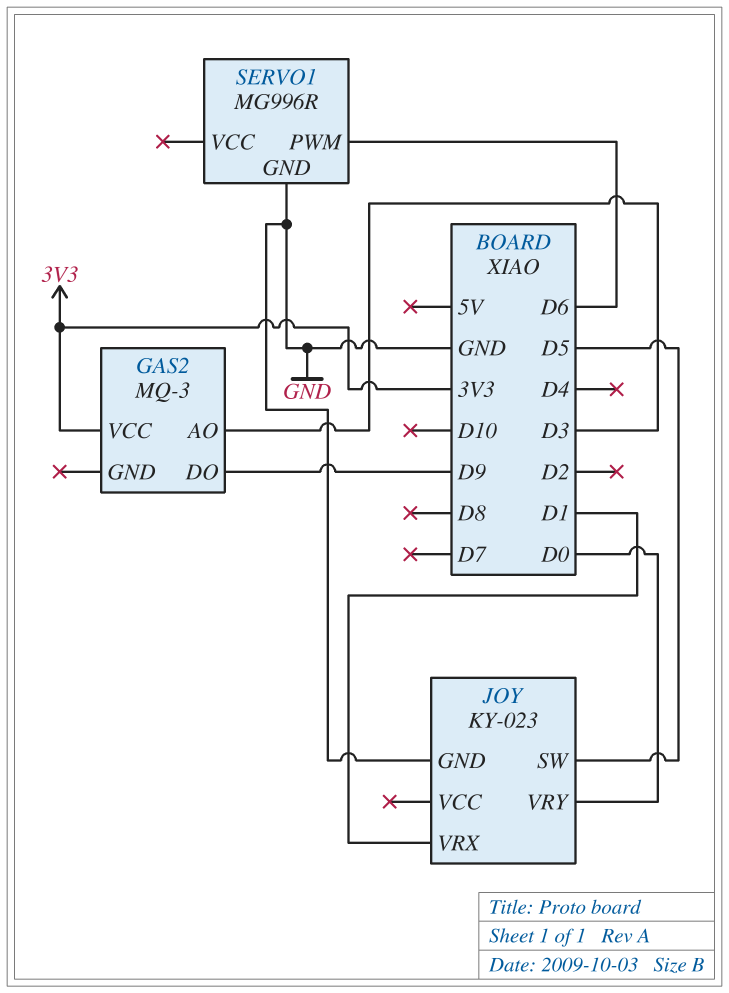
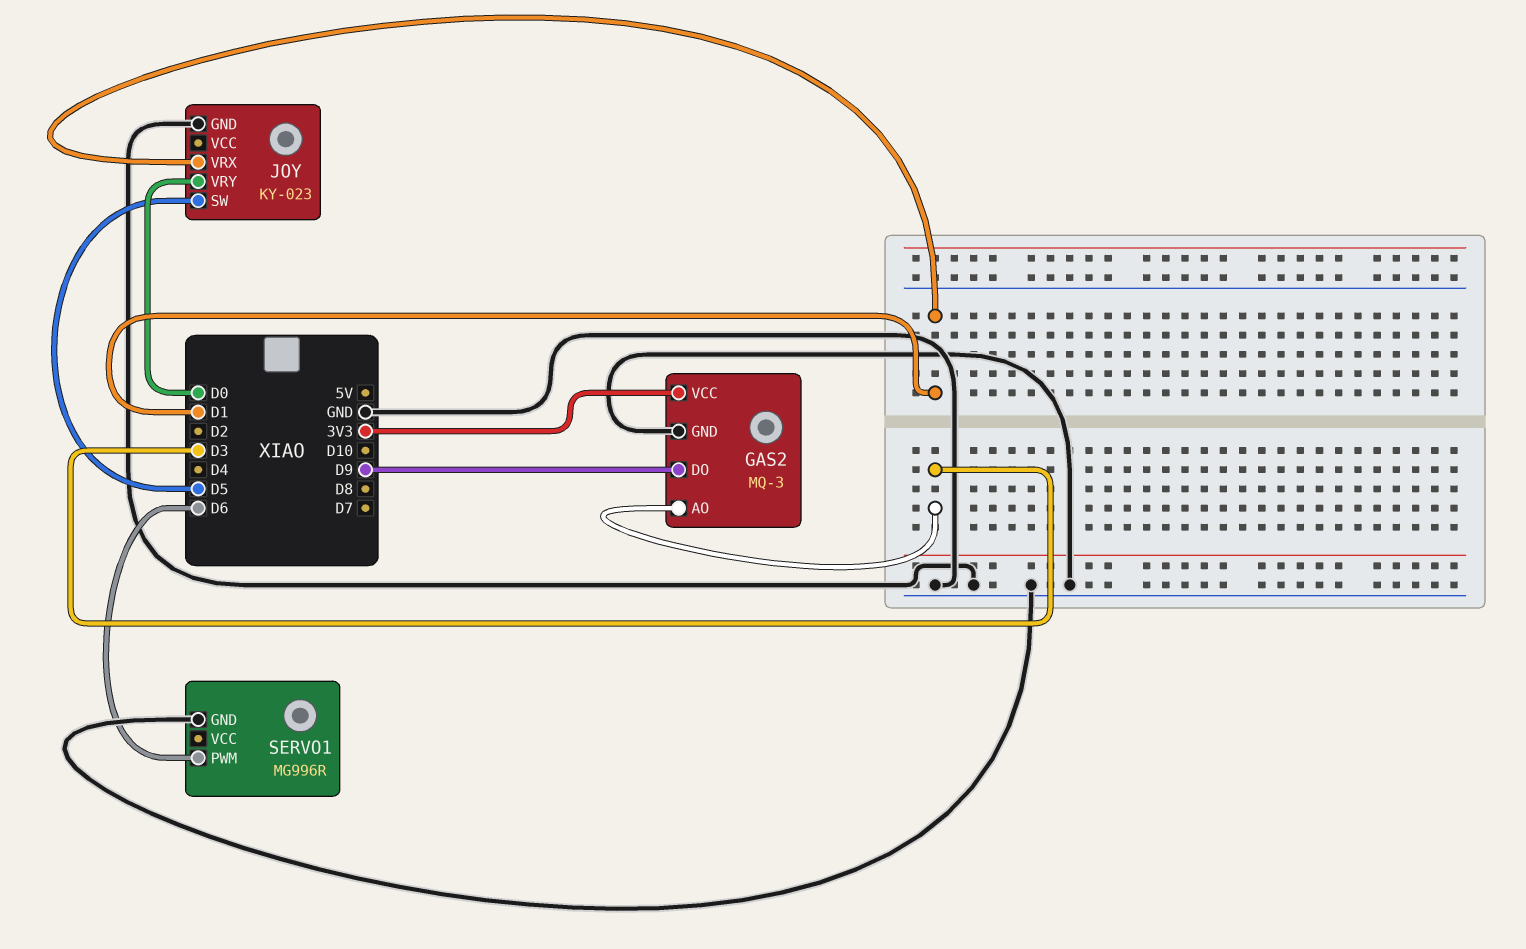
GAS2 pin GND: none -> GND

